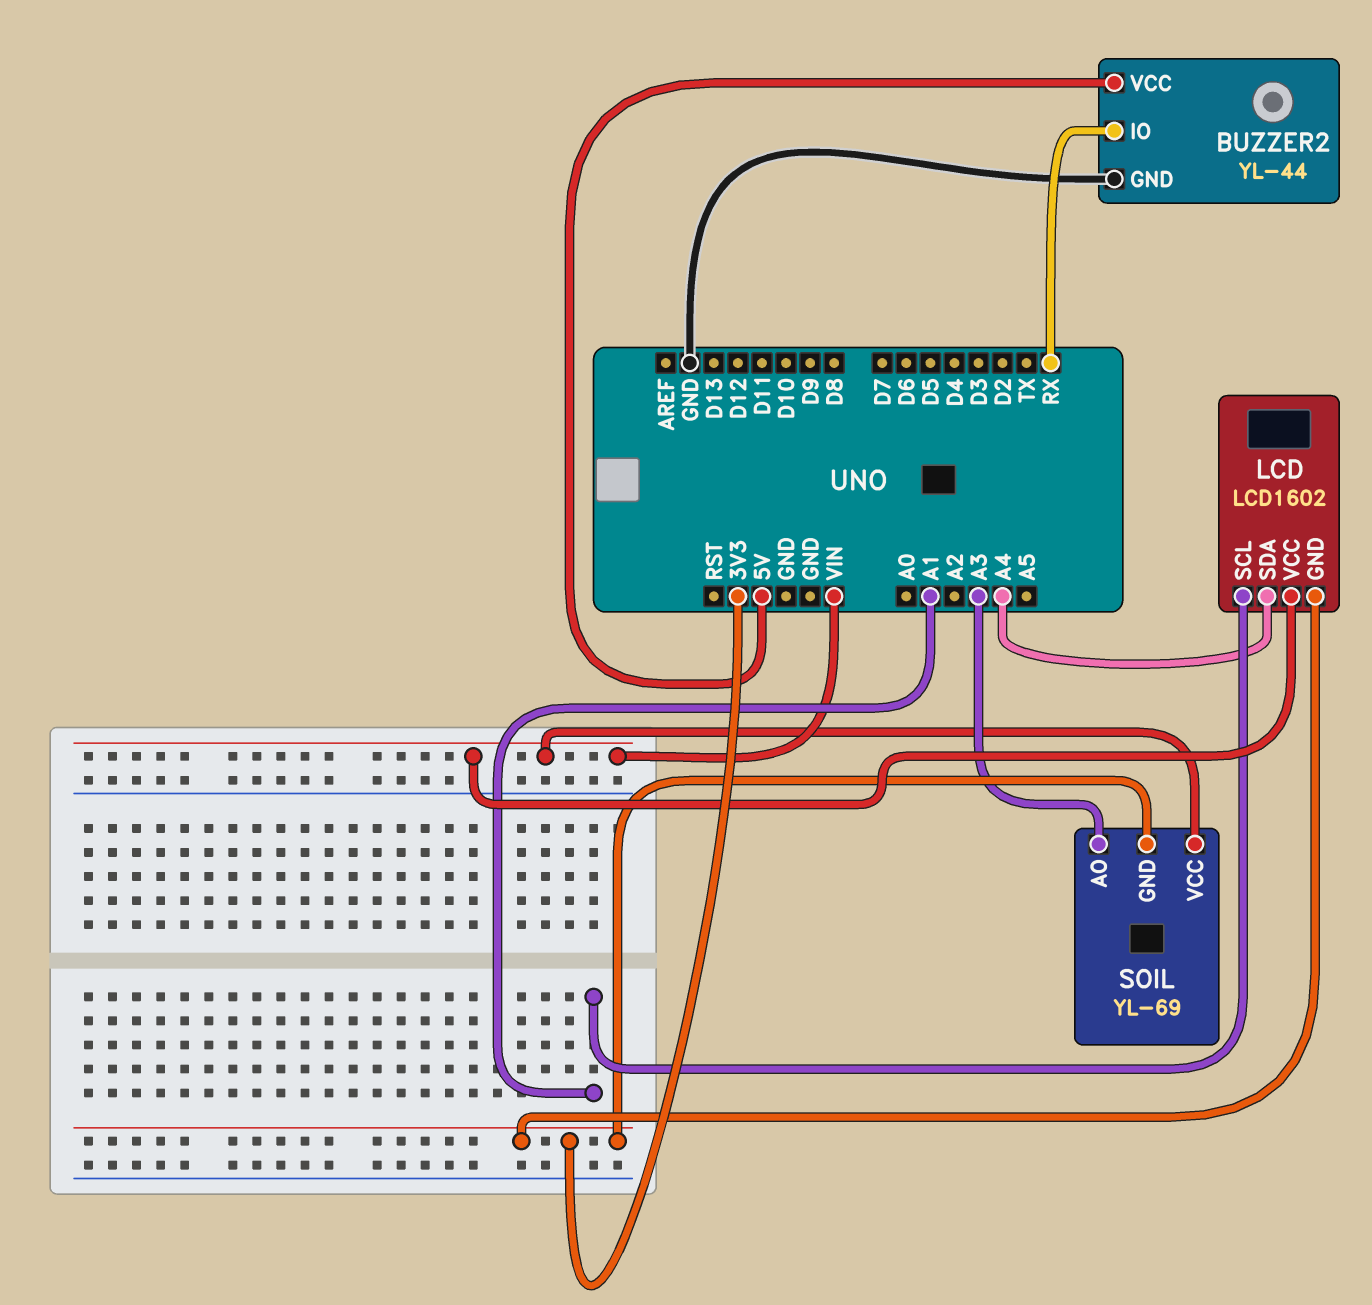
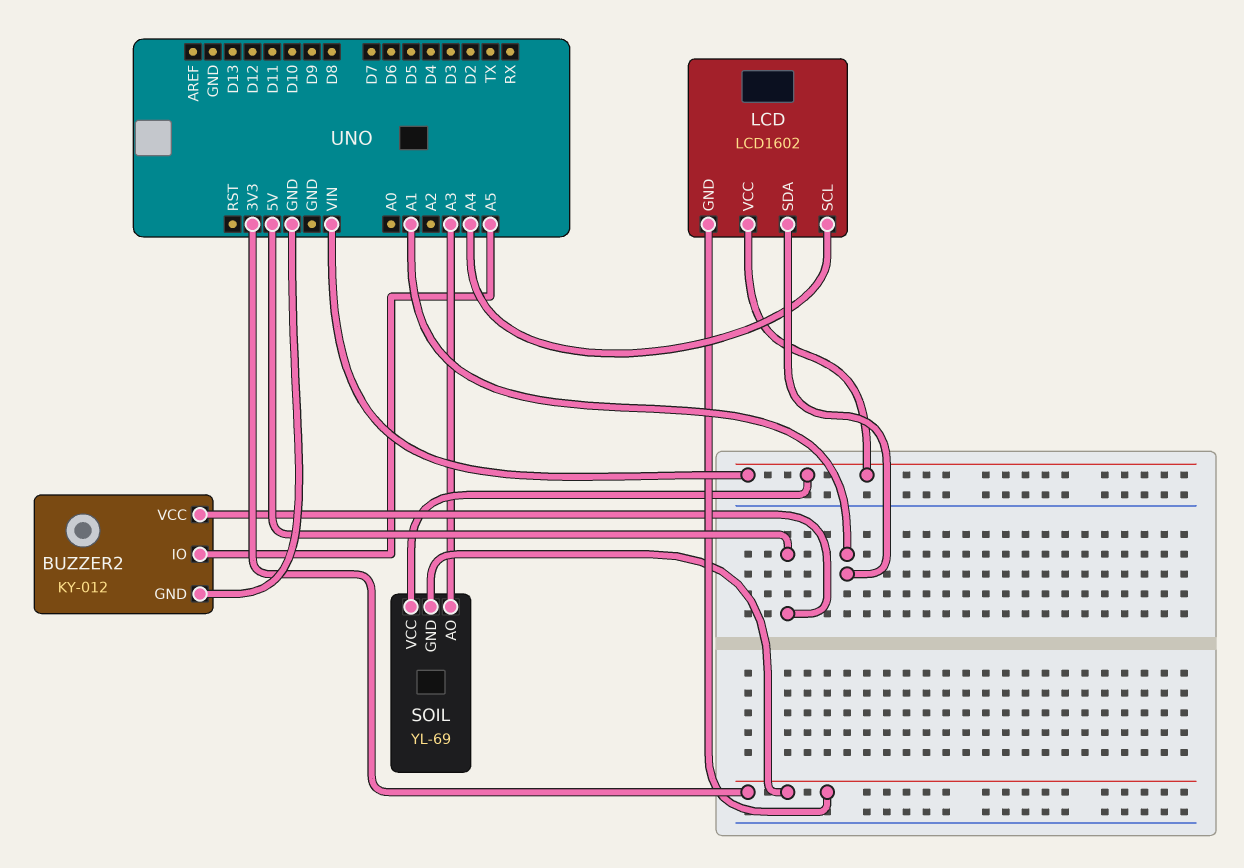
BUZZER2: YL-44 -> KY-012
BUZZER2 pin IO: RX -> A5
LCD pin SCL: A1 -> A4
LCD pin SDA: A4 -> A1

